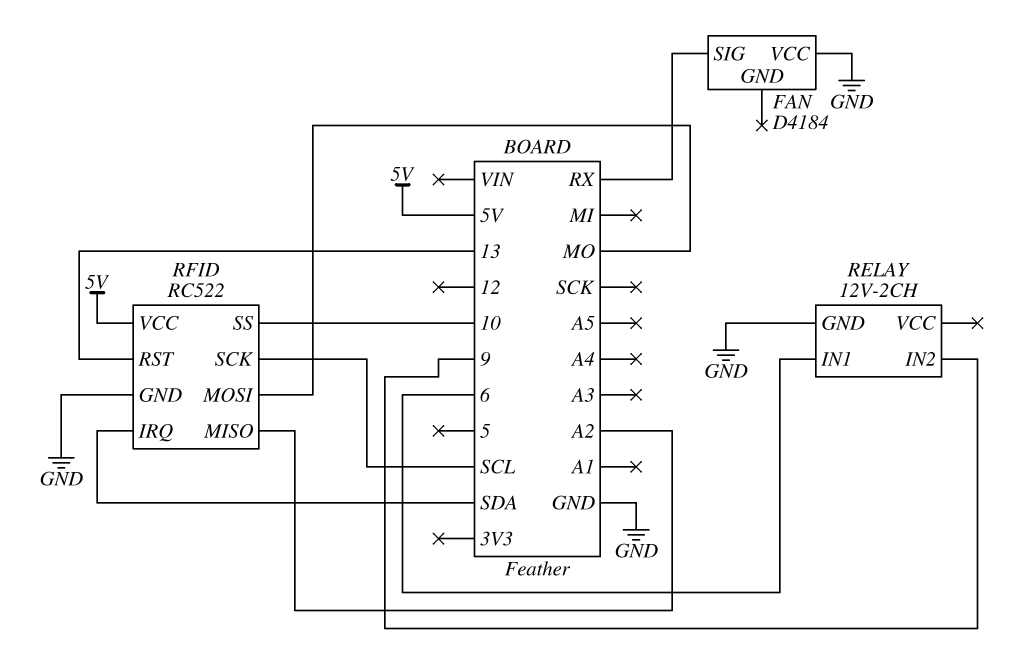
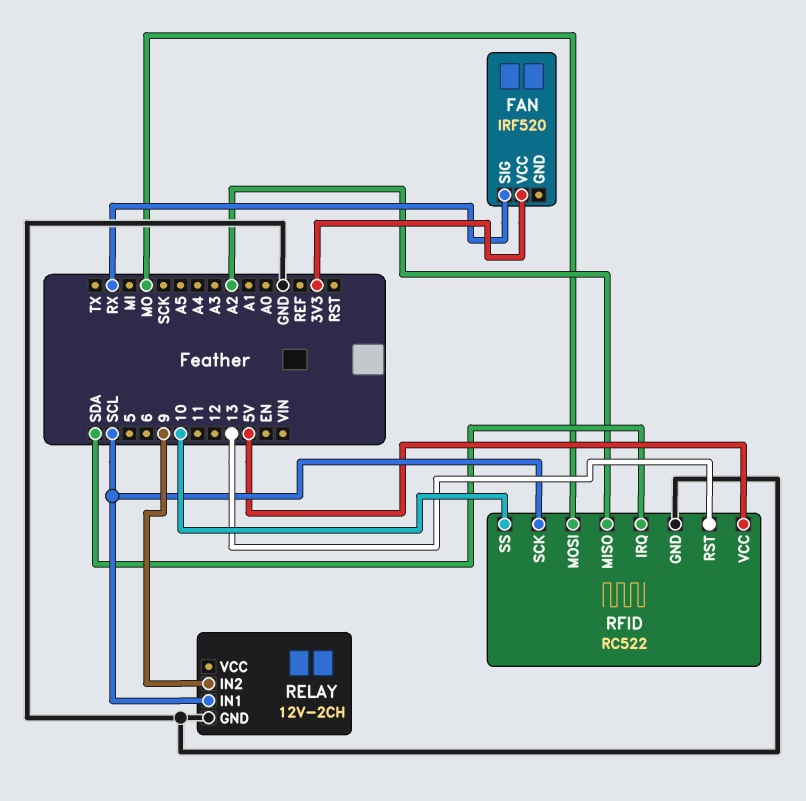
FAN: D4184 -> IRF520
FAN pin VCC: GND -> 3V3
RELAY pin IN1: 6 -> SCL

